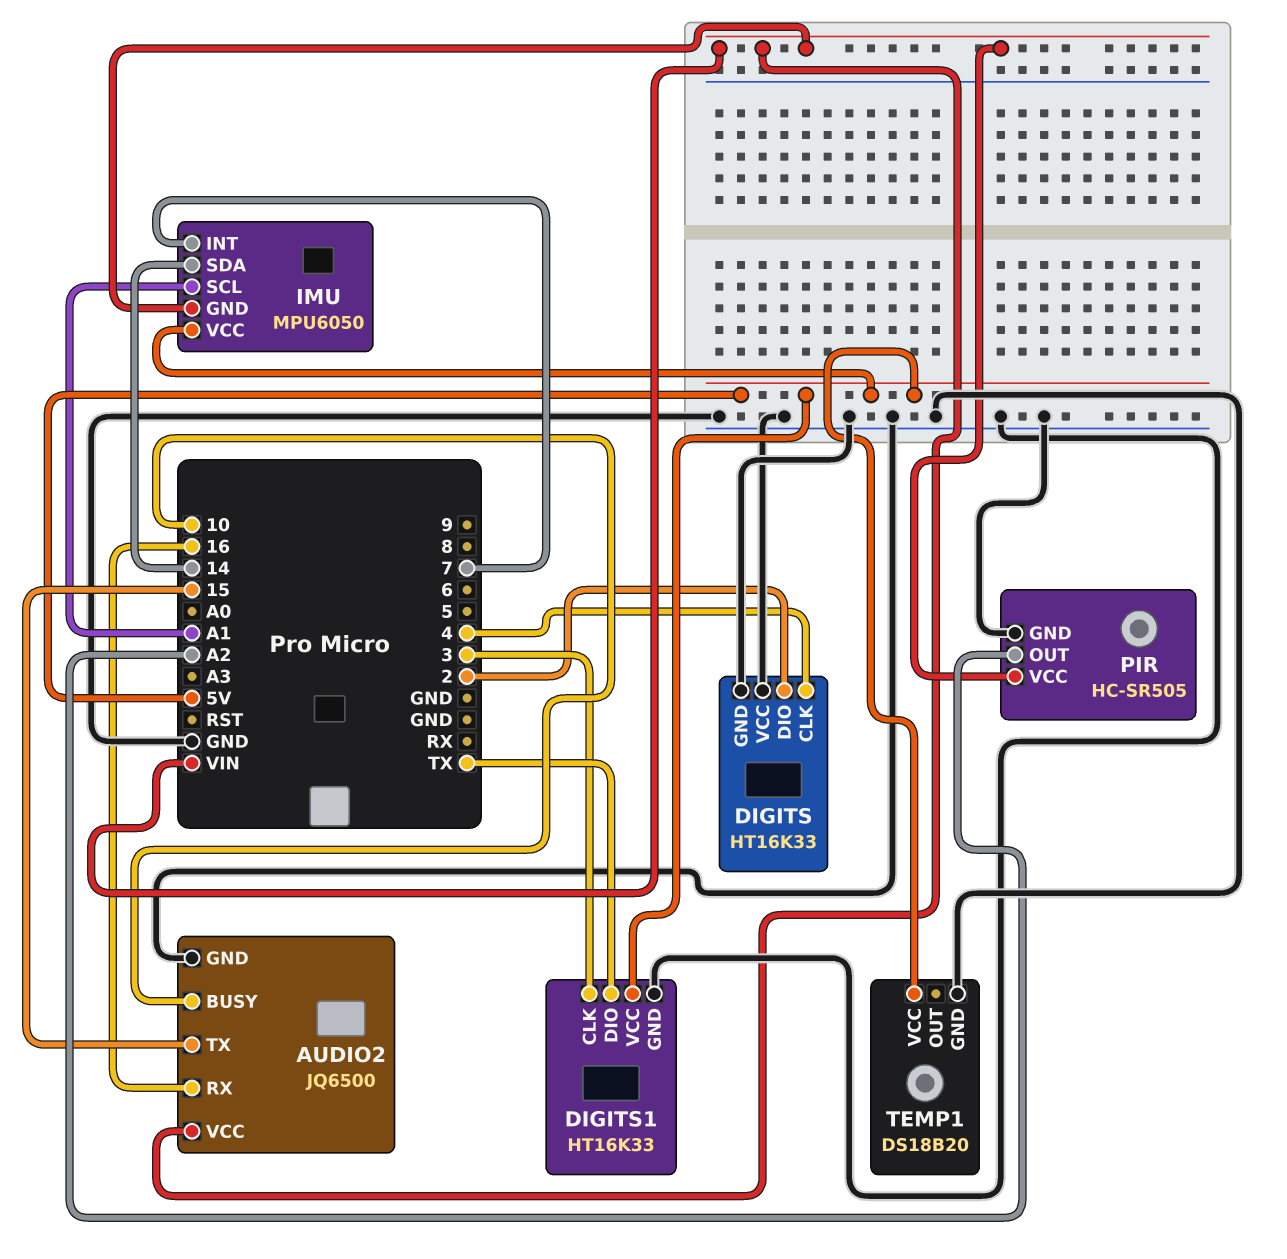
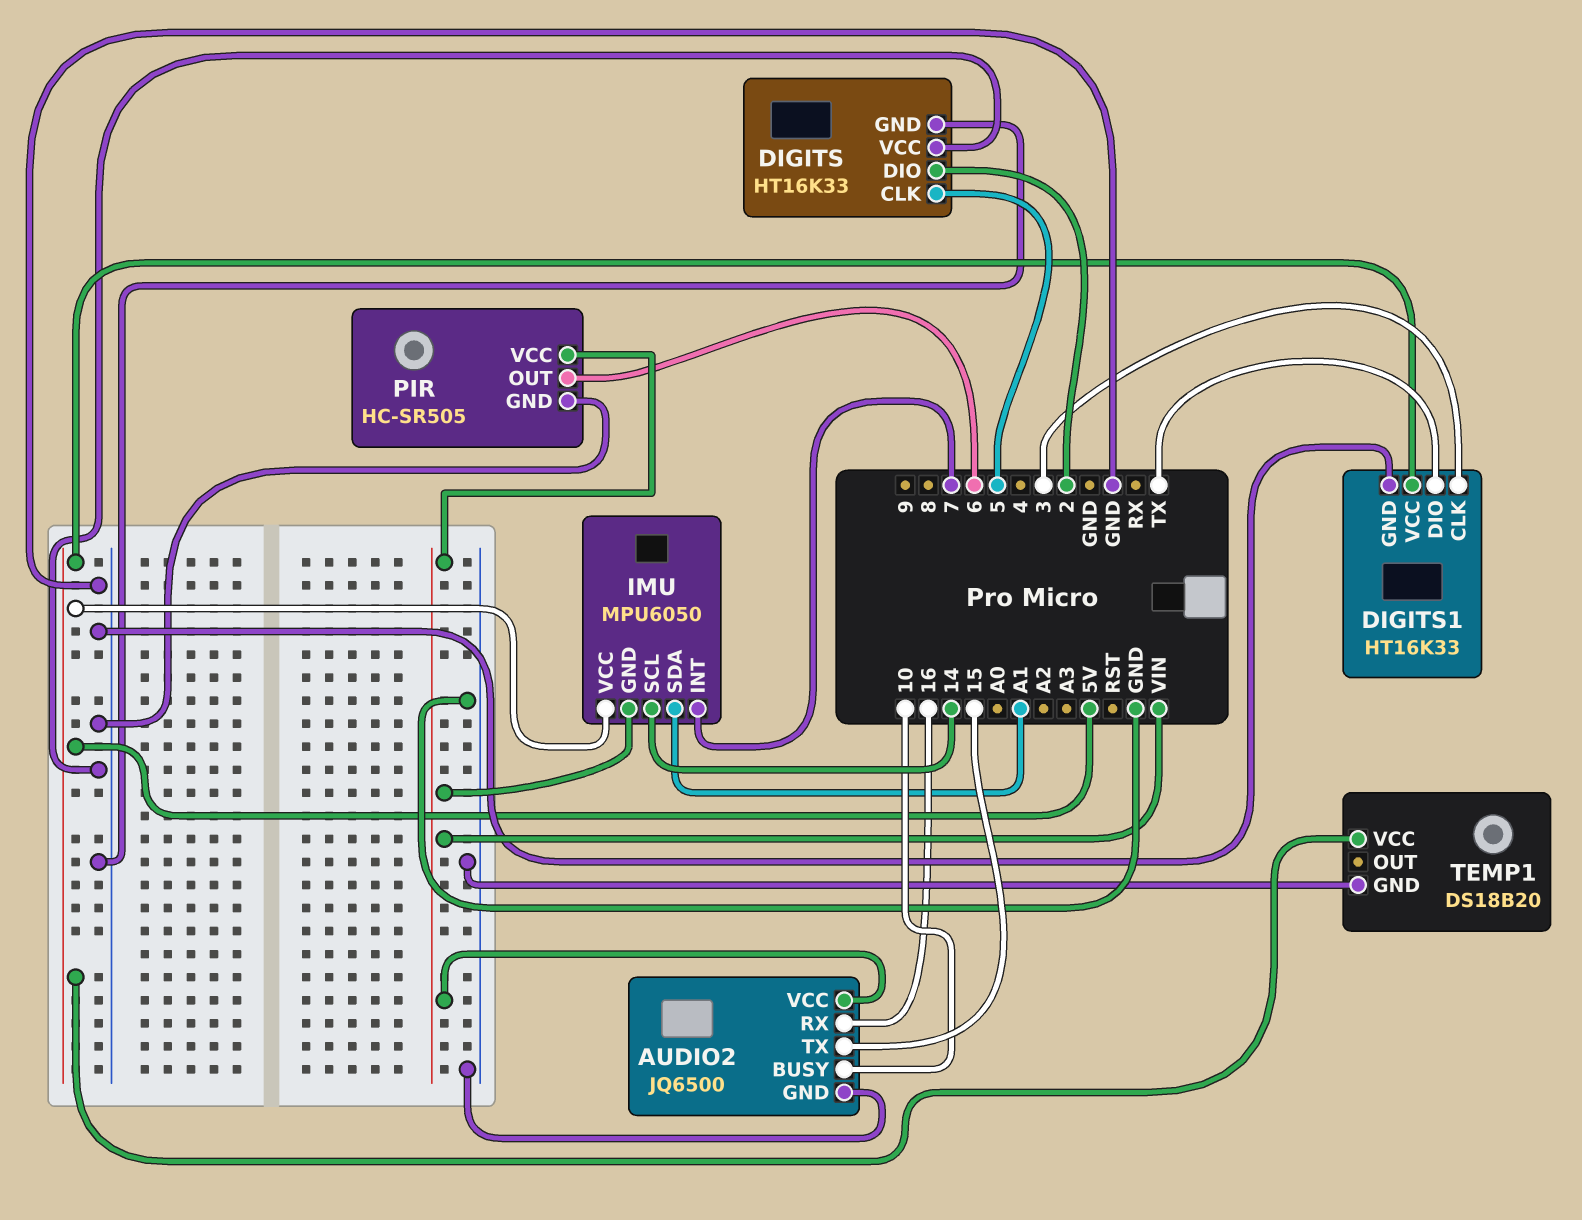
DIGITS pin CLK: 4 -> 5
IMU pin SCL: A1 -> 14
IMU pin SDA: 14 -> A1
PIR pin OUT: A2 -> 6

